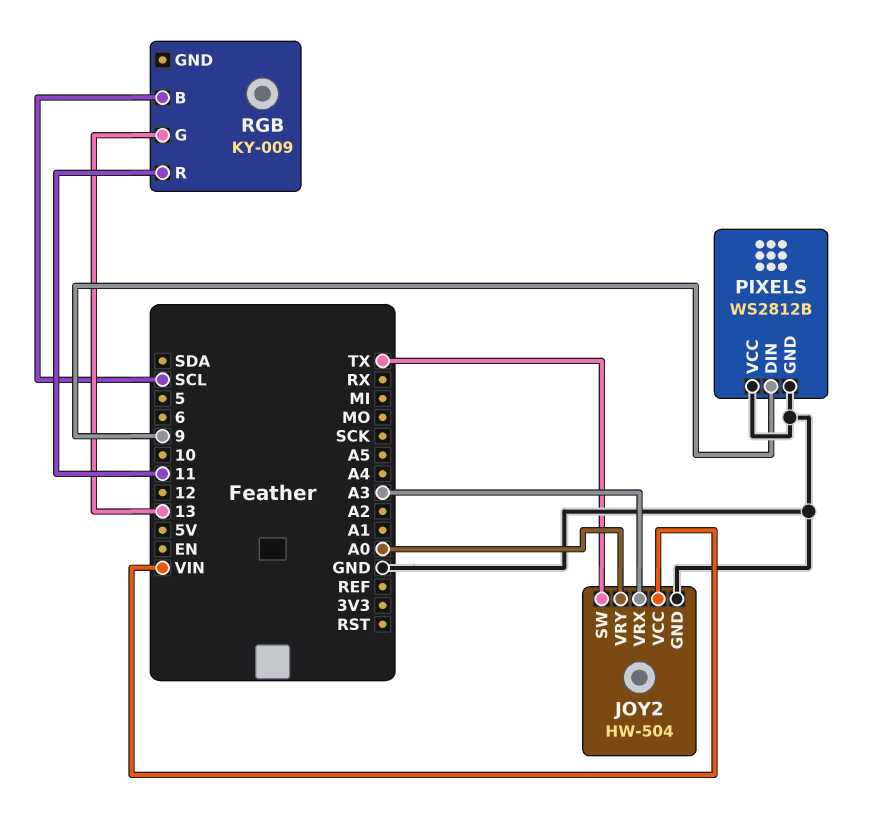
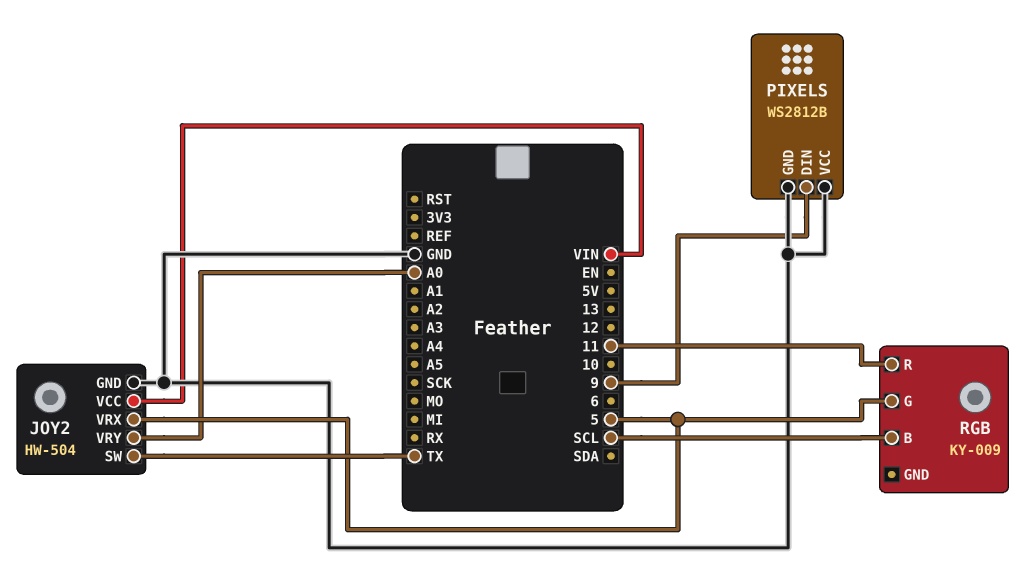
JOY2 pin VRX: A3 -> 5
RGB pin G: 13 -> 5

